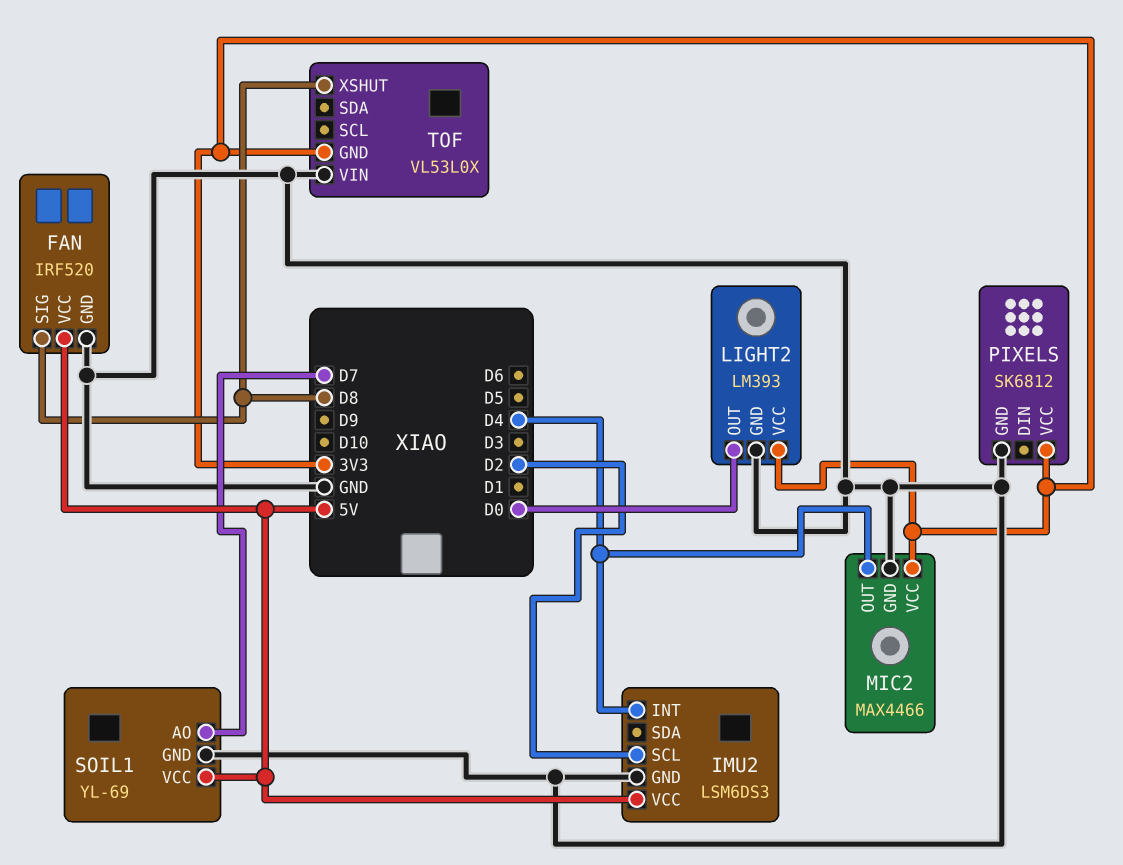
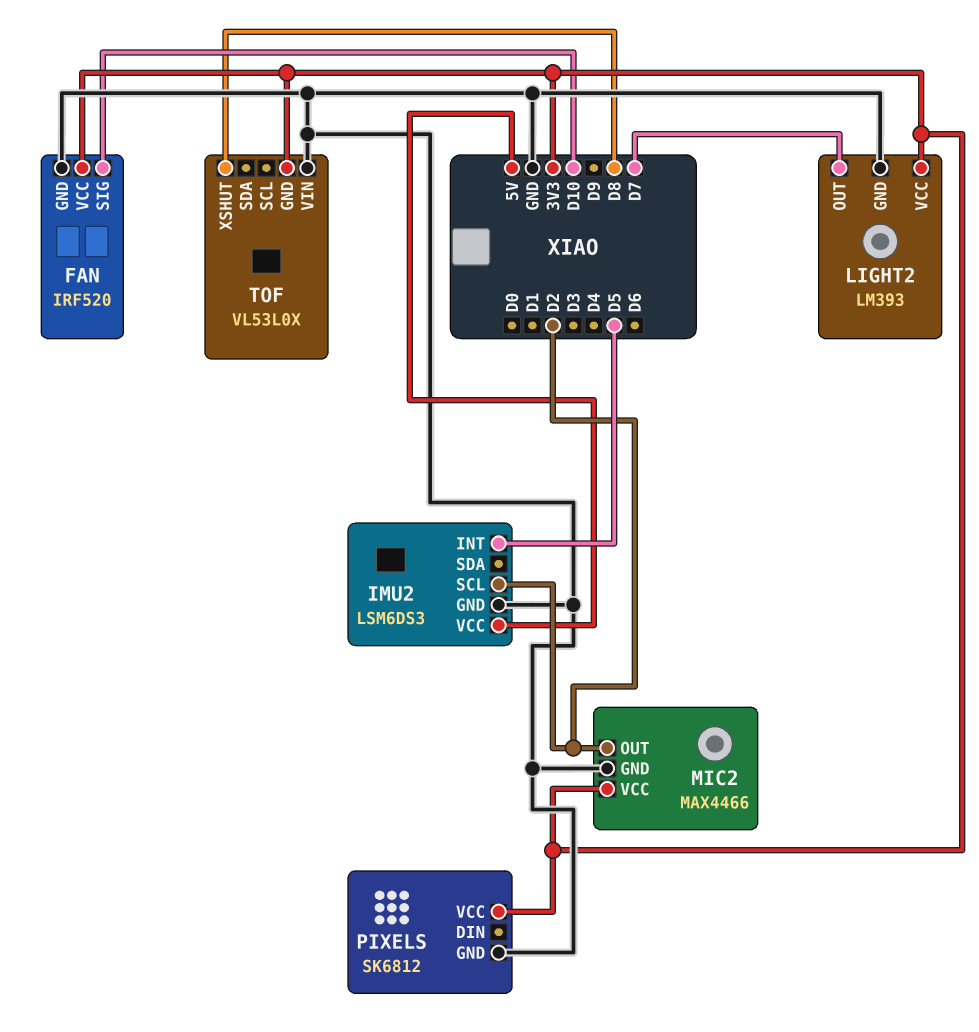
FAN pin SIG: D8 -> D10
FAN pin VCC: 5V -> 3V3
IMU2 pin INT: D4 -> D5
LIGHT2 pin OUT: D0 -> D7
MIC2 pin OUT: D4 -> D2
SOIL1: YL-69 -> none
SOIL1 pin AO: D7 -> none
SOIL1 pin GND: GND -> none
SOIL1 pin VCC: 5V -> none

